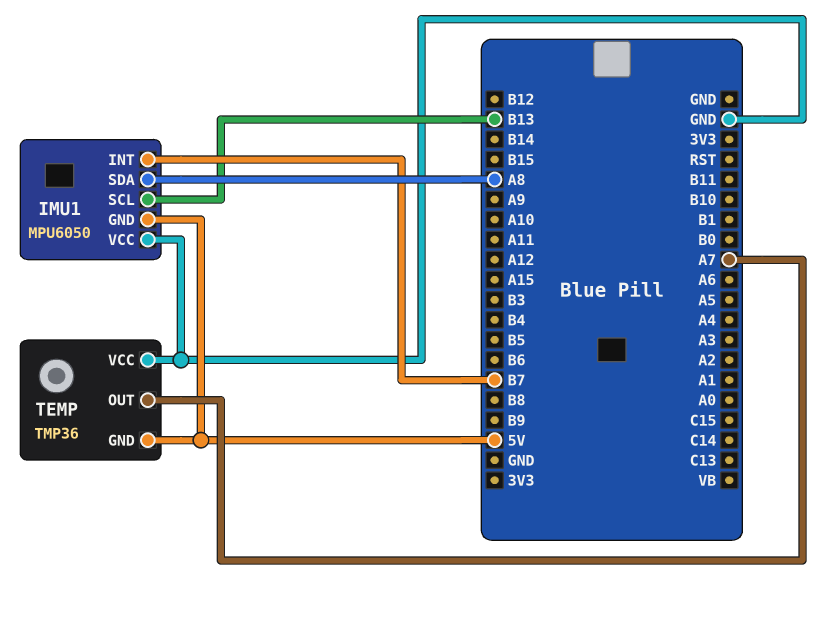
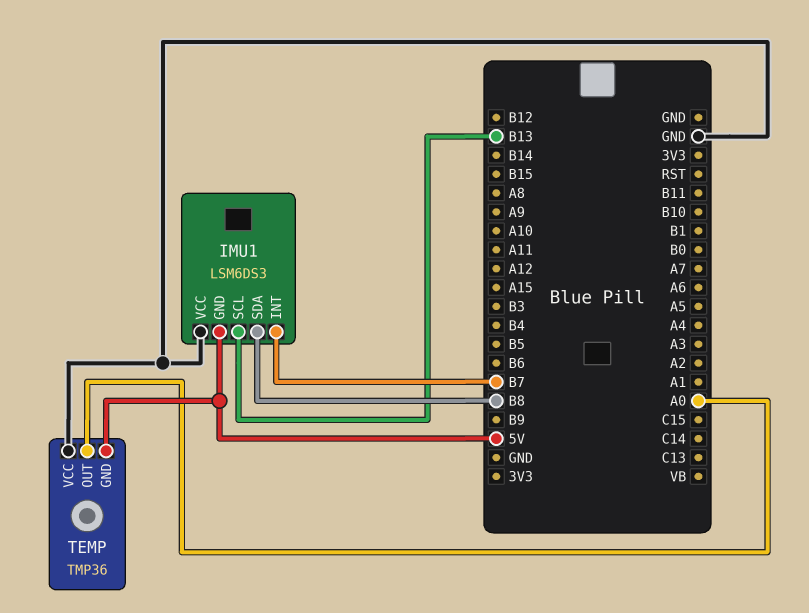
IMU1: MPU6050 -> LSM6DS3
IMU1 pin SDA: A8 -> B8
TEMP pin OUT: A7 -> A0

